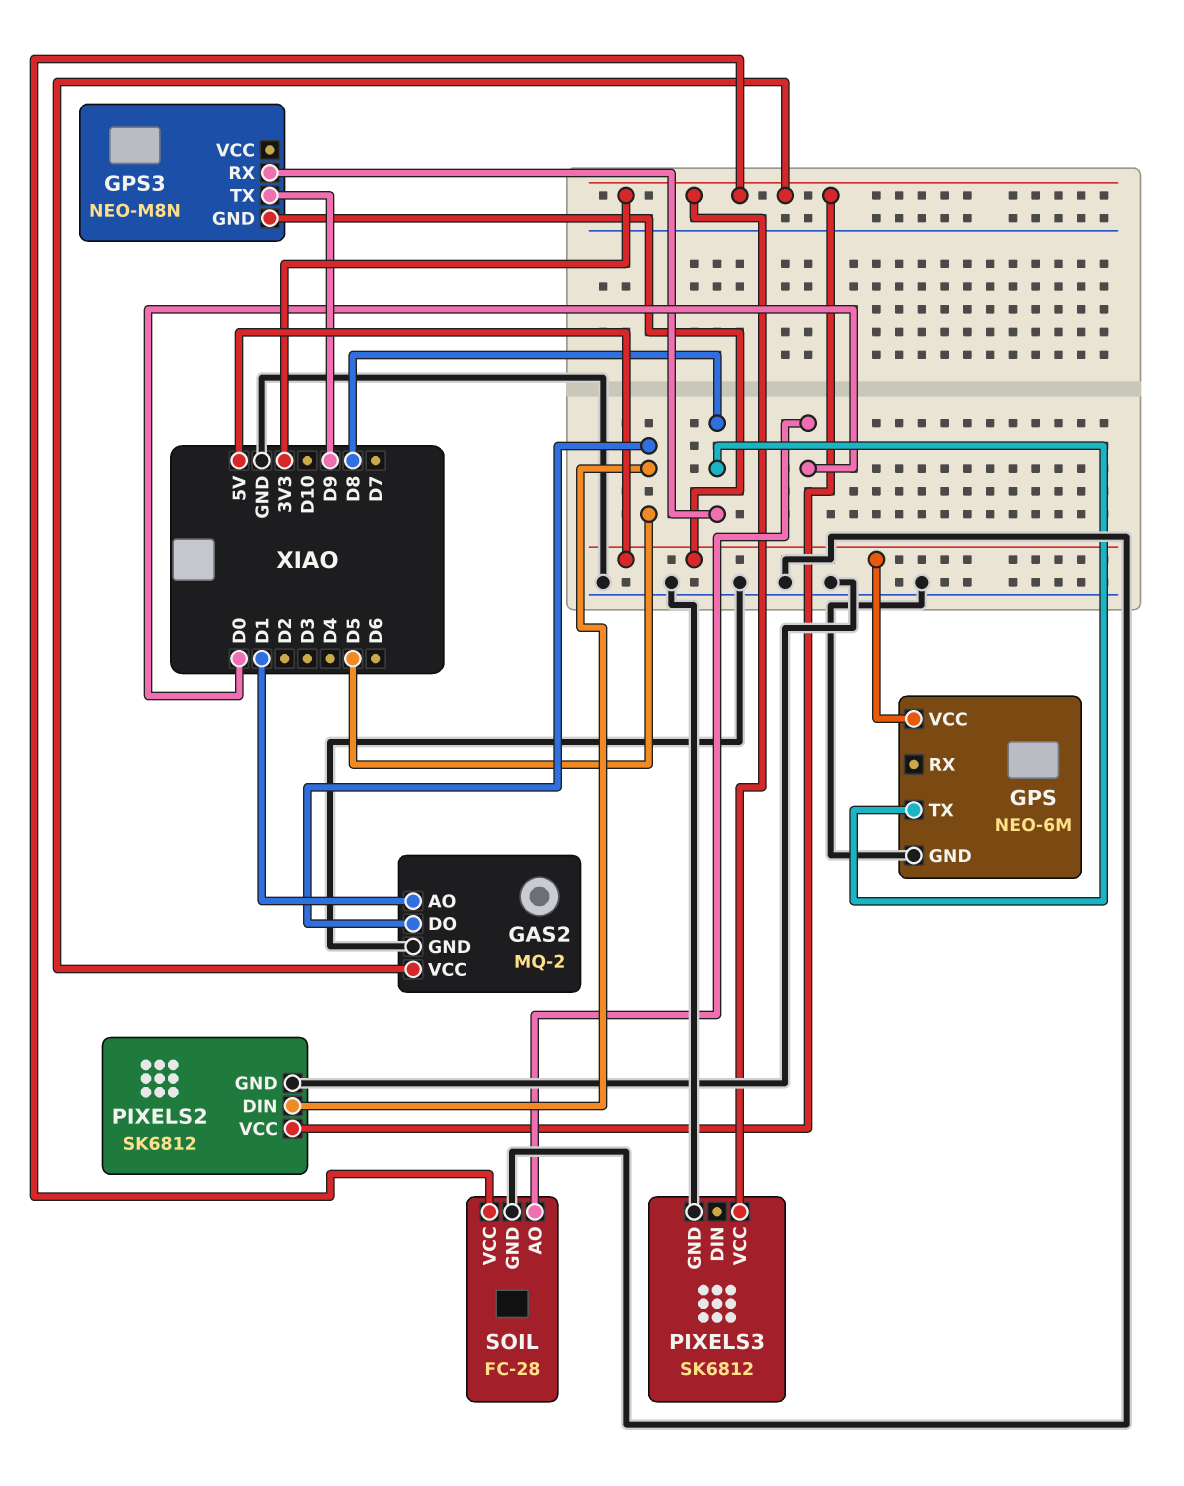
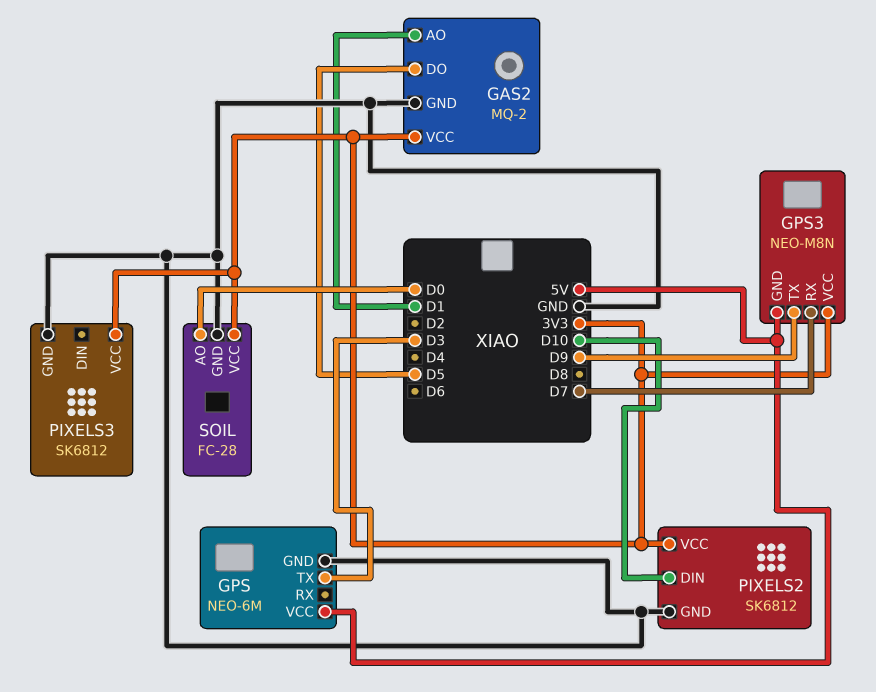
GPS pin TX: D8 -> D3
GPS3 pin RX: D8 -> D7
GPS3 pin VCC: none -> 3V3
PIXELS2 pin DIN: D5 -> D10

